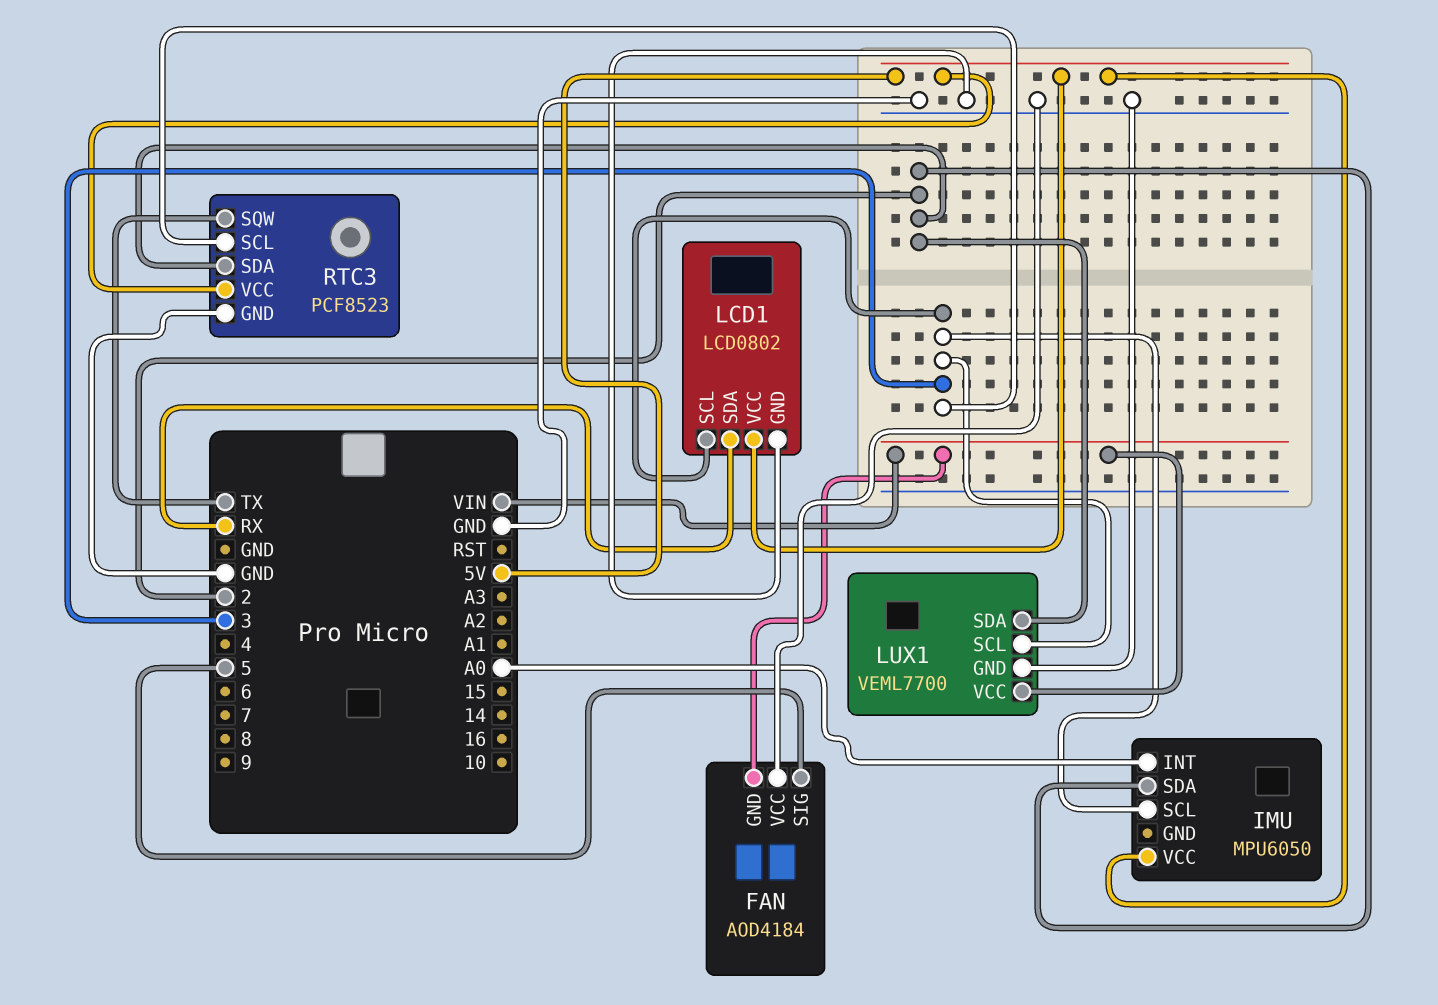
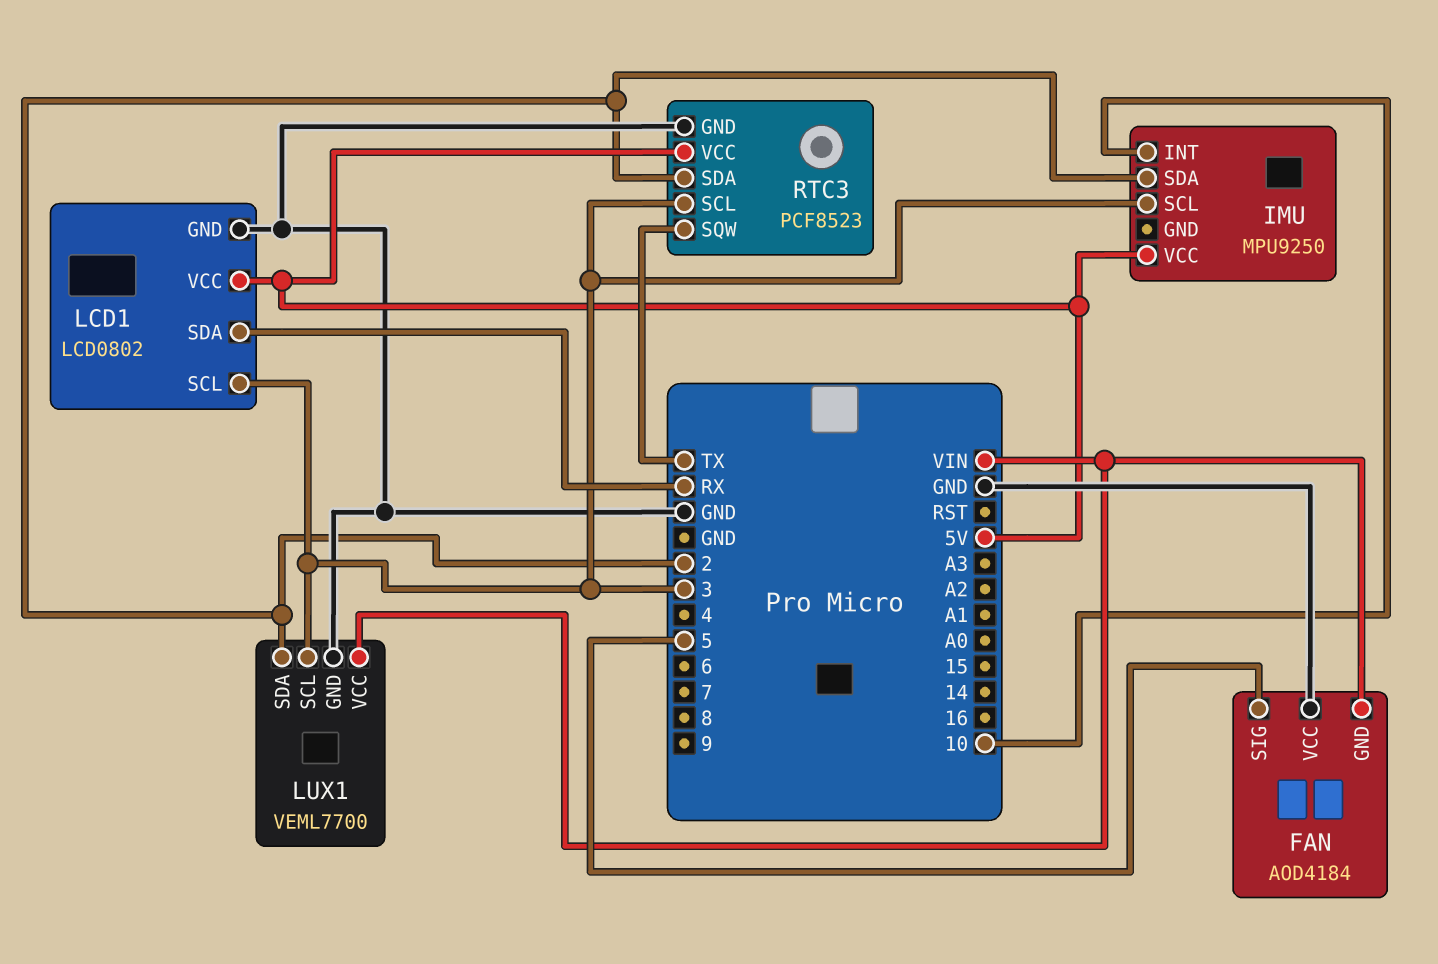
IMU: MPU6050 -> MPU9250
IMU pin INT: A0 -> 10

